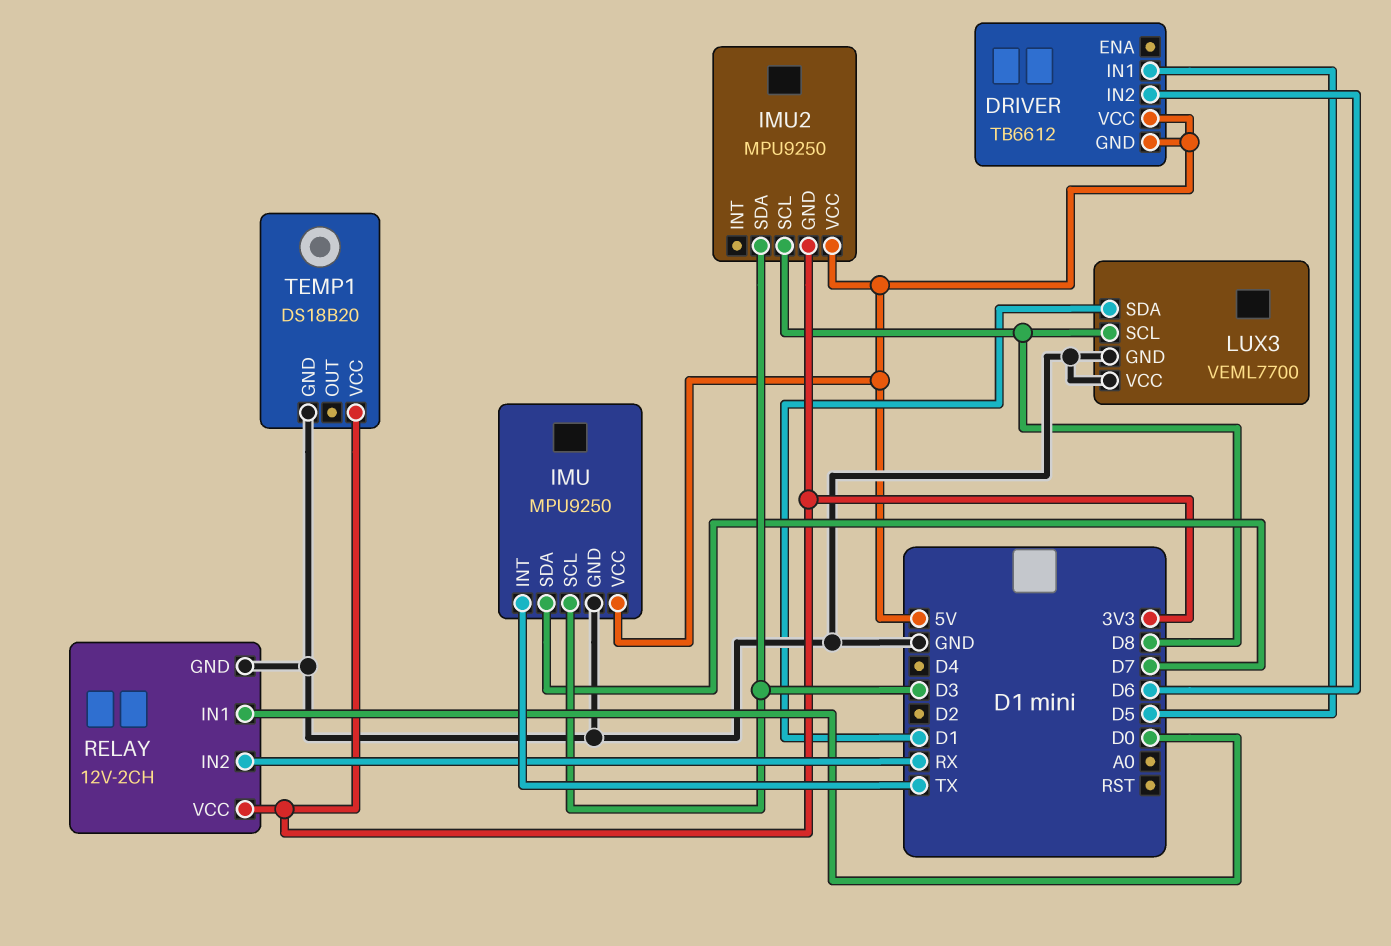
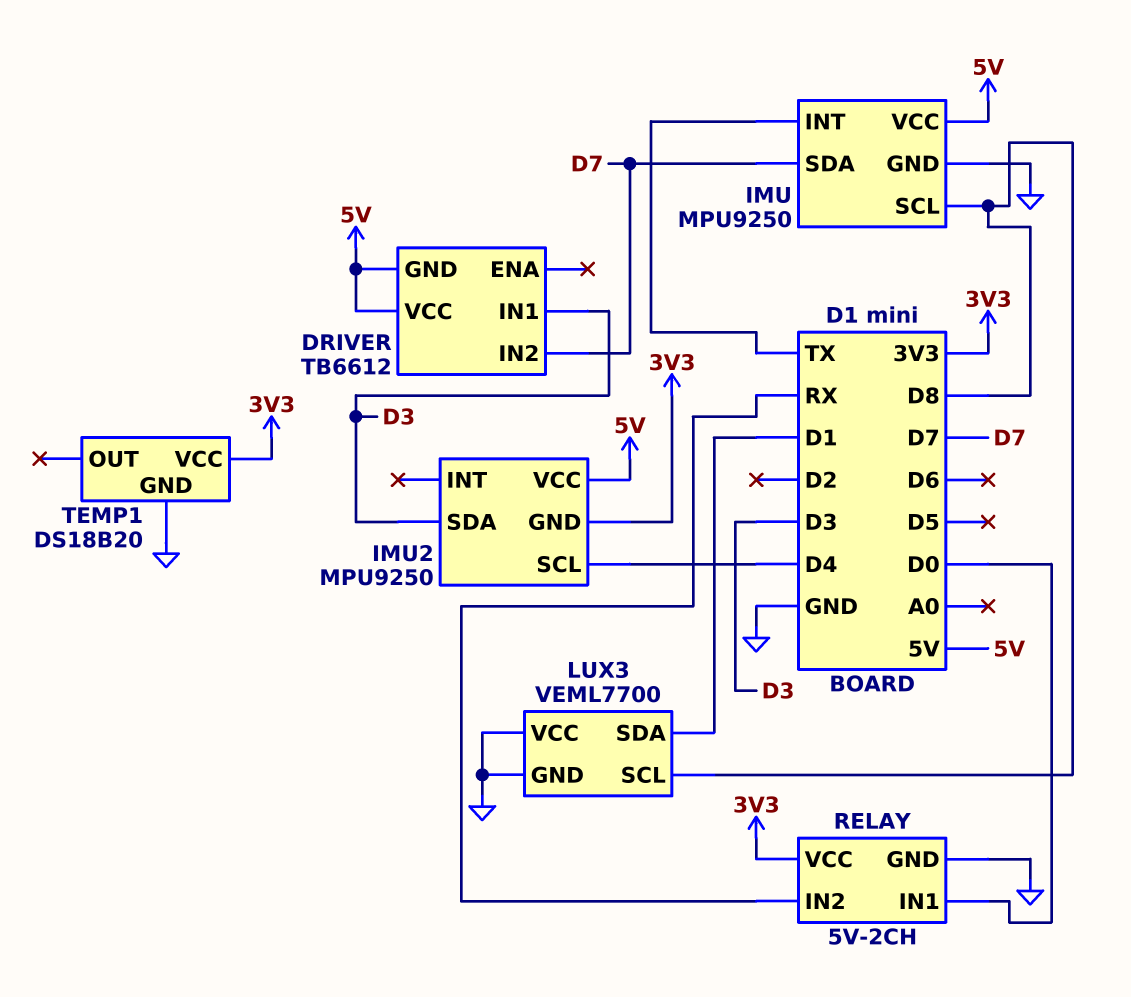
DRIVER pin IN1: D5 -> D3
DRIVER pin IN2: D6 -> D7
IMU pin SCL: D3 -> D8
IMU2 pin SCL: D8 -> D4
RELAY: 12V-2CH -> 5V-2CH

